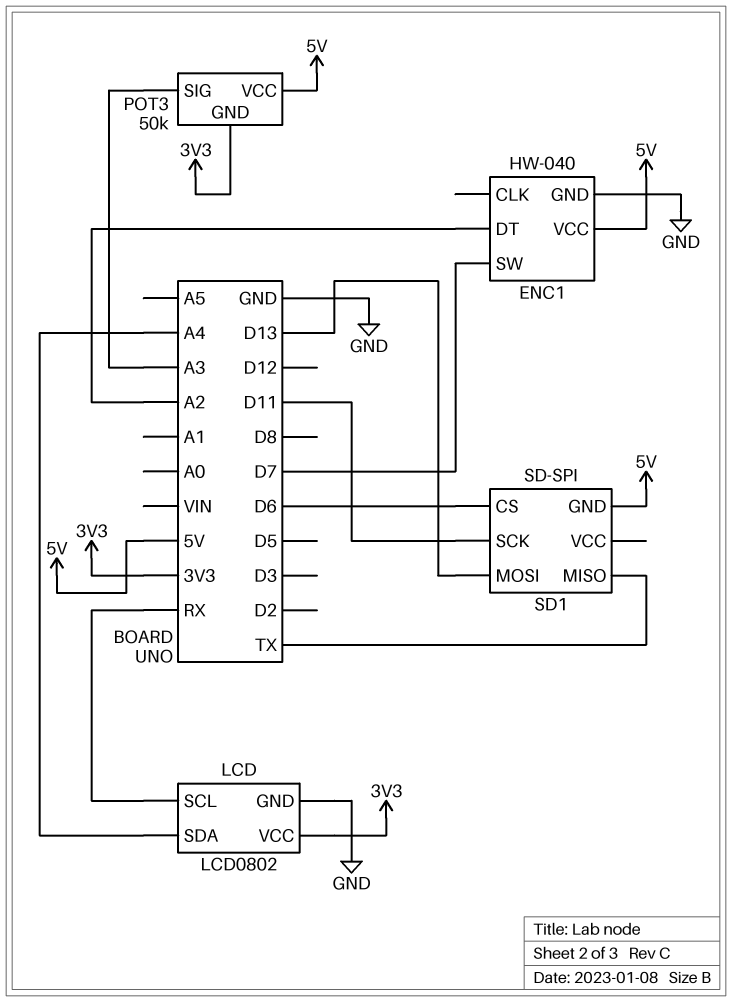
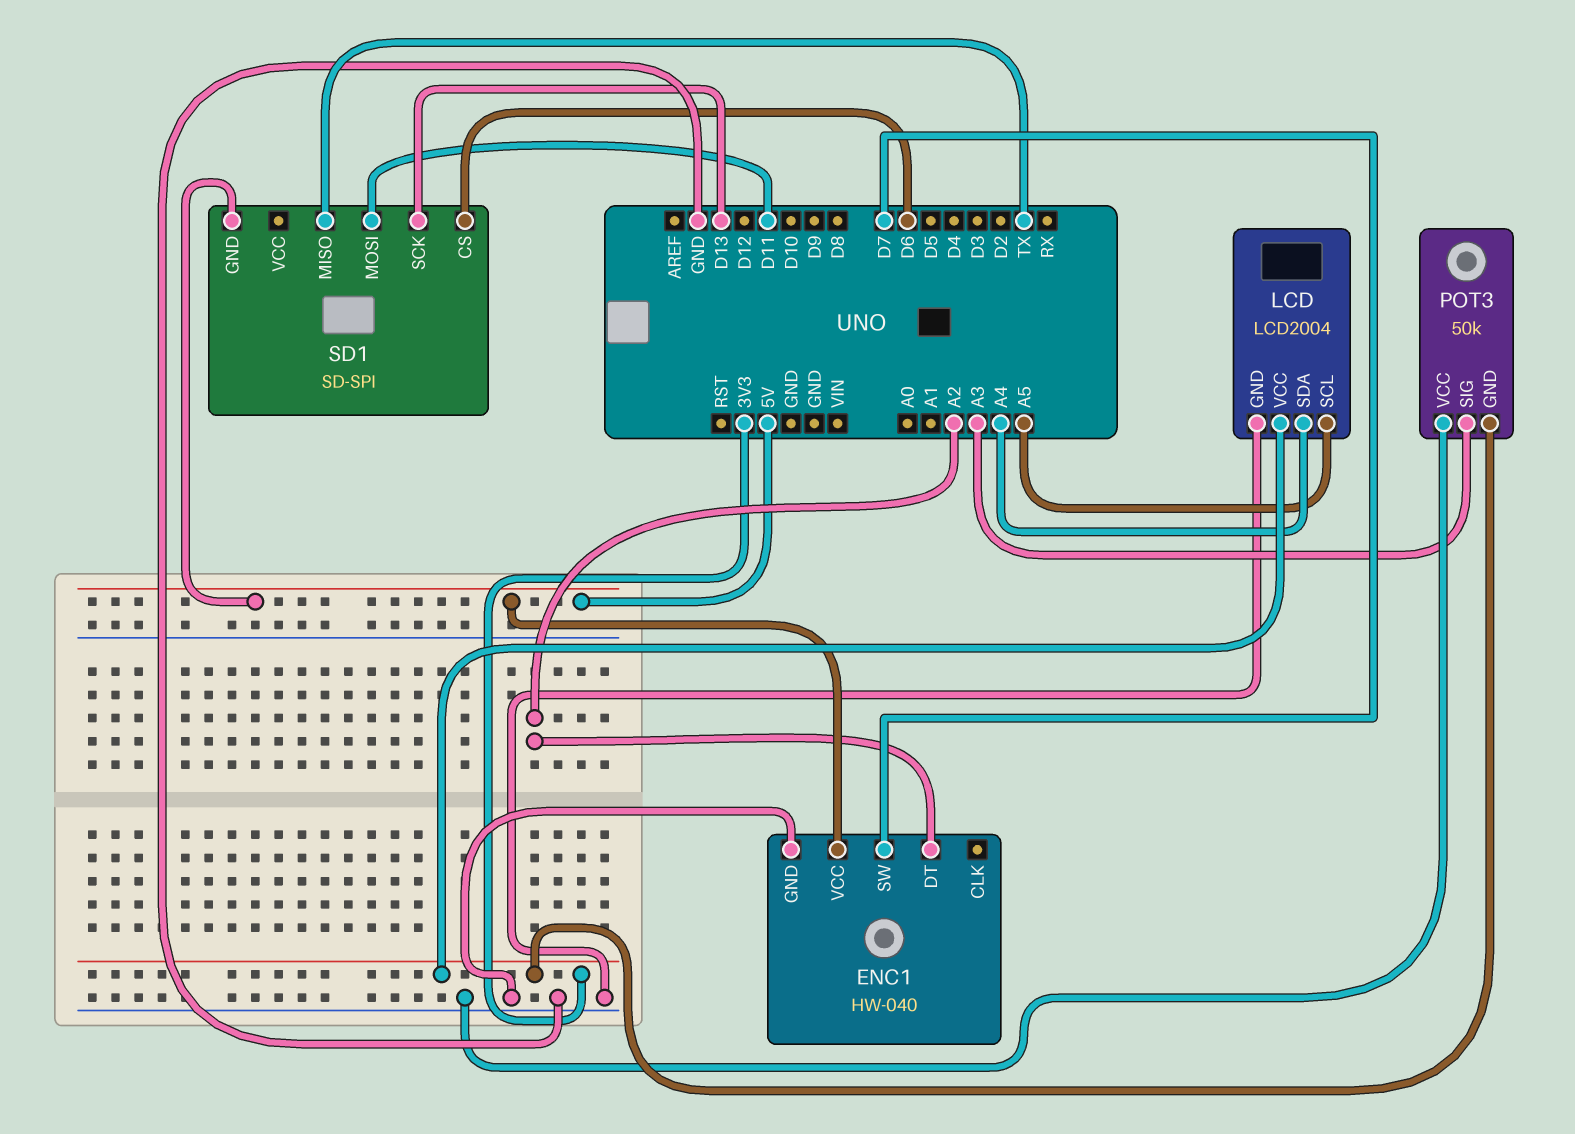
LCD: LCD0802 -> LCD2004
LCD pin SCL: RX -> A5
POT3 pin VCC: 5V -> GND
SD1 pin MOSI: D13 -> D11
SD1 pin SCK: D11 -> D13

